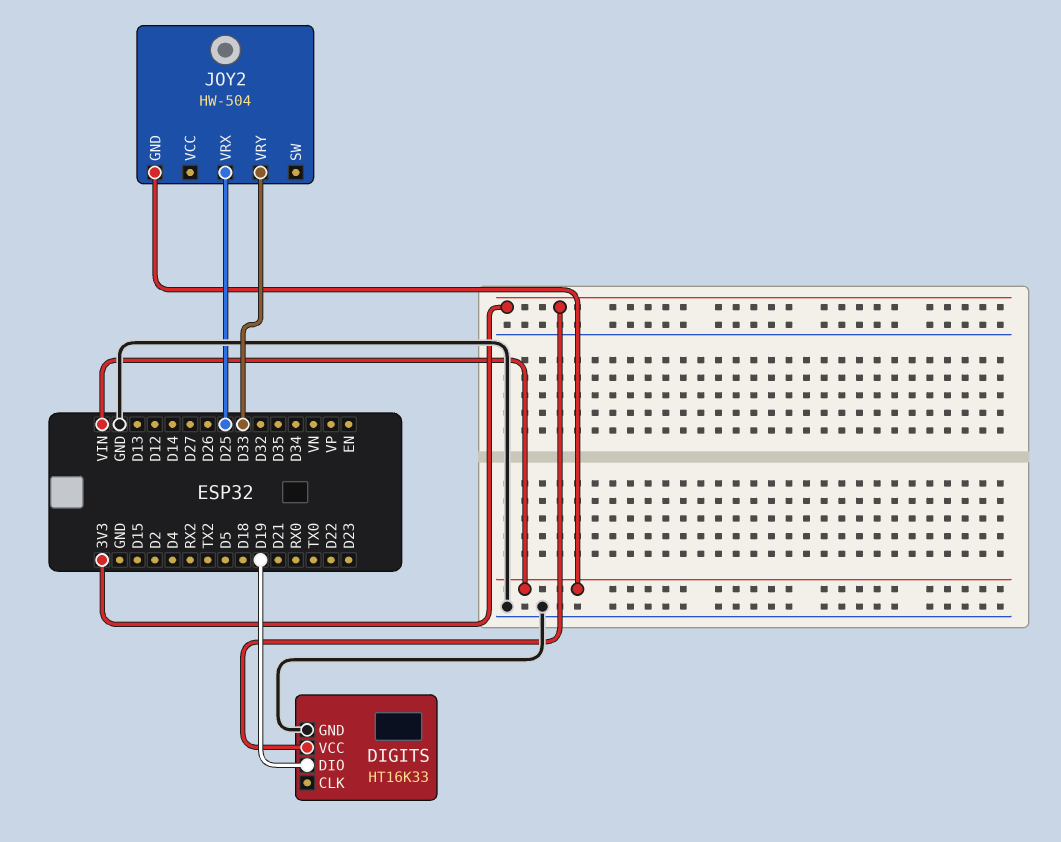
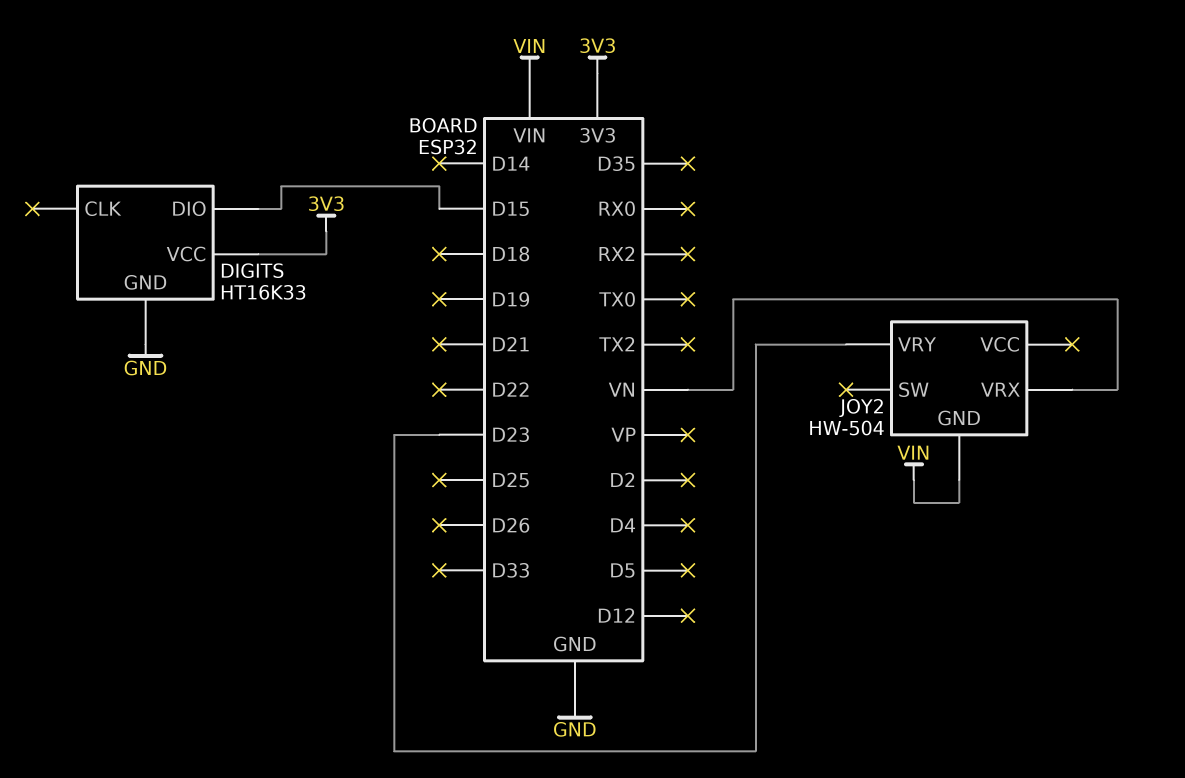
DIGITS pin DIO: D19 -> D15
JOY2 pin VRX: D25 -> VN
JOY2 pin VRY: D33 -> D23

